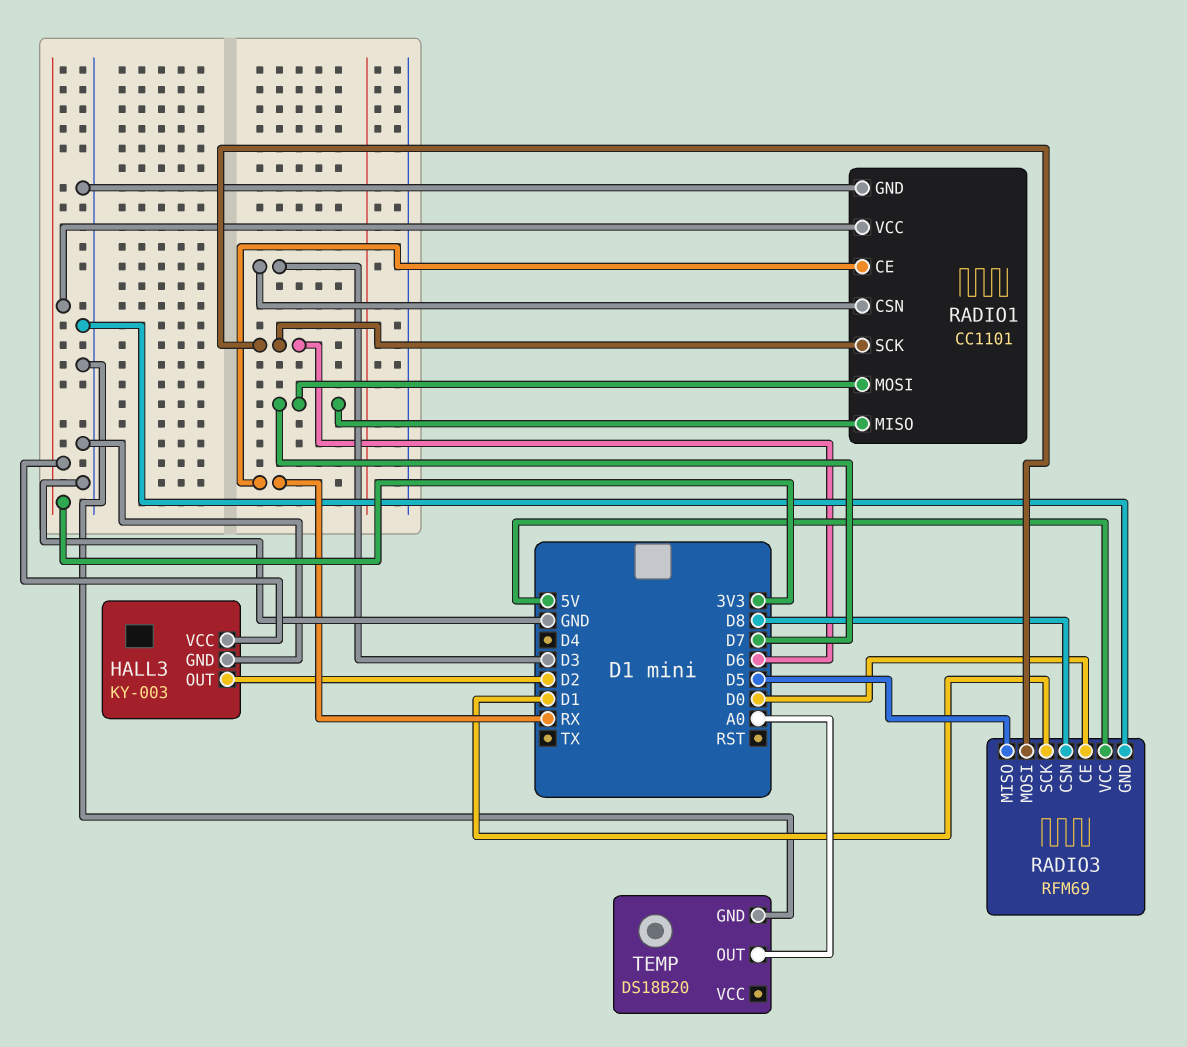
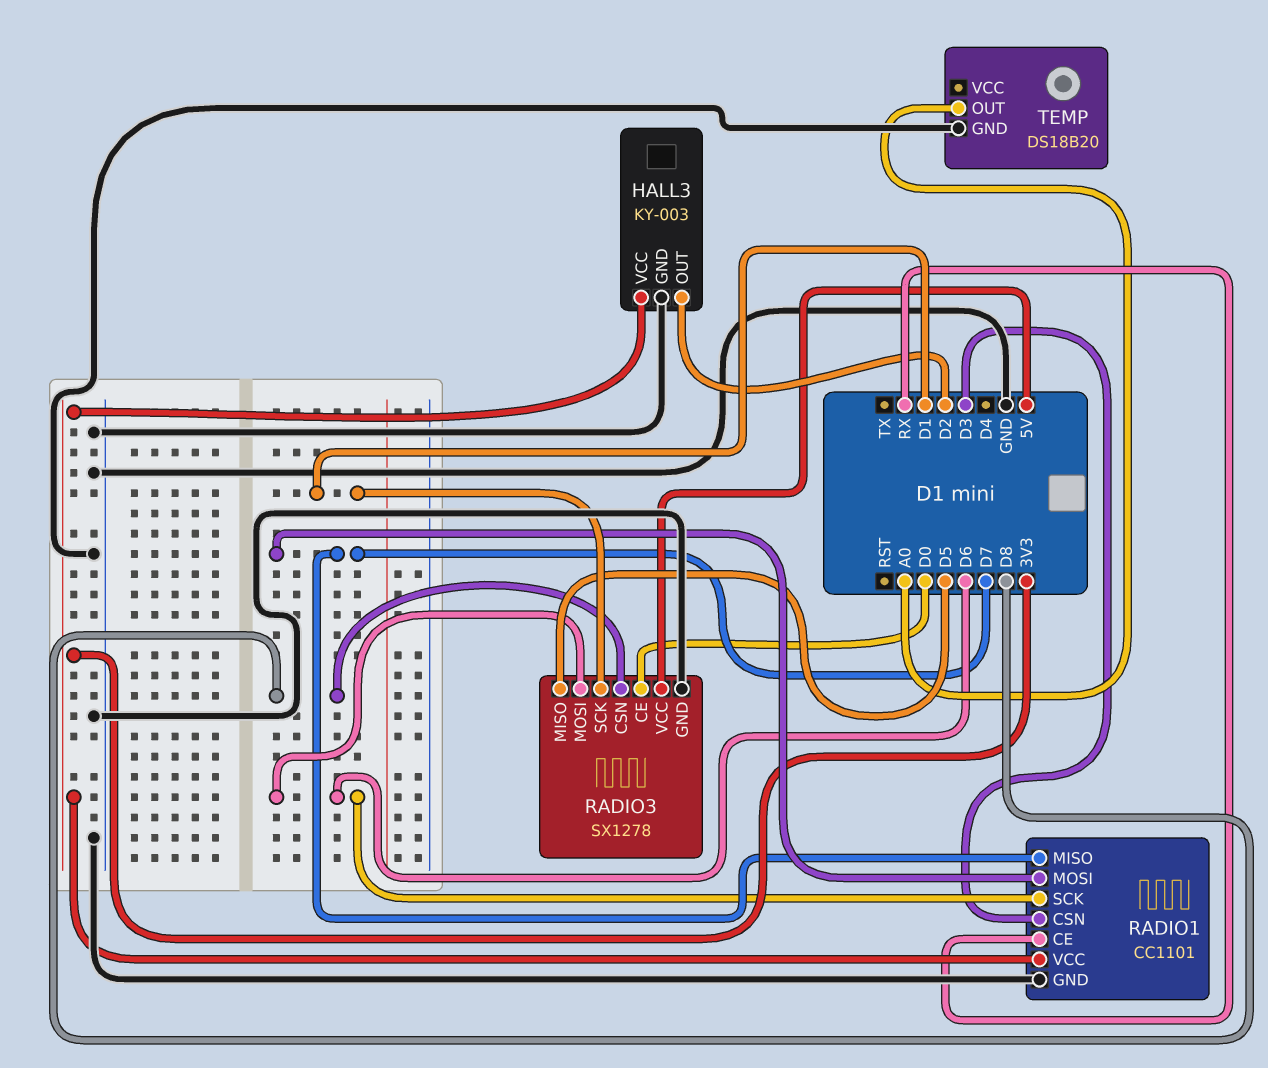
RADIO3: RFM69 -> SX1278

